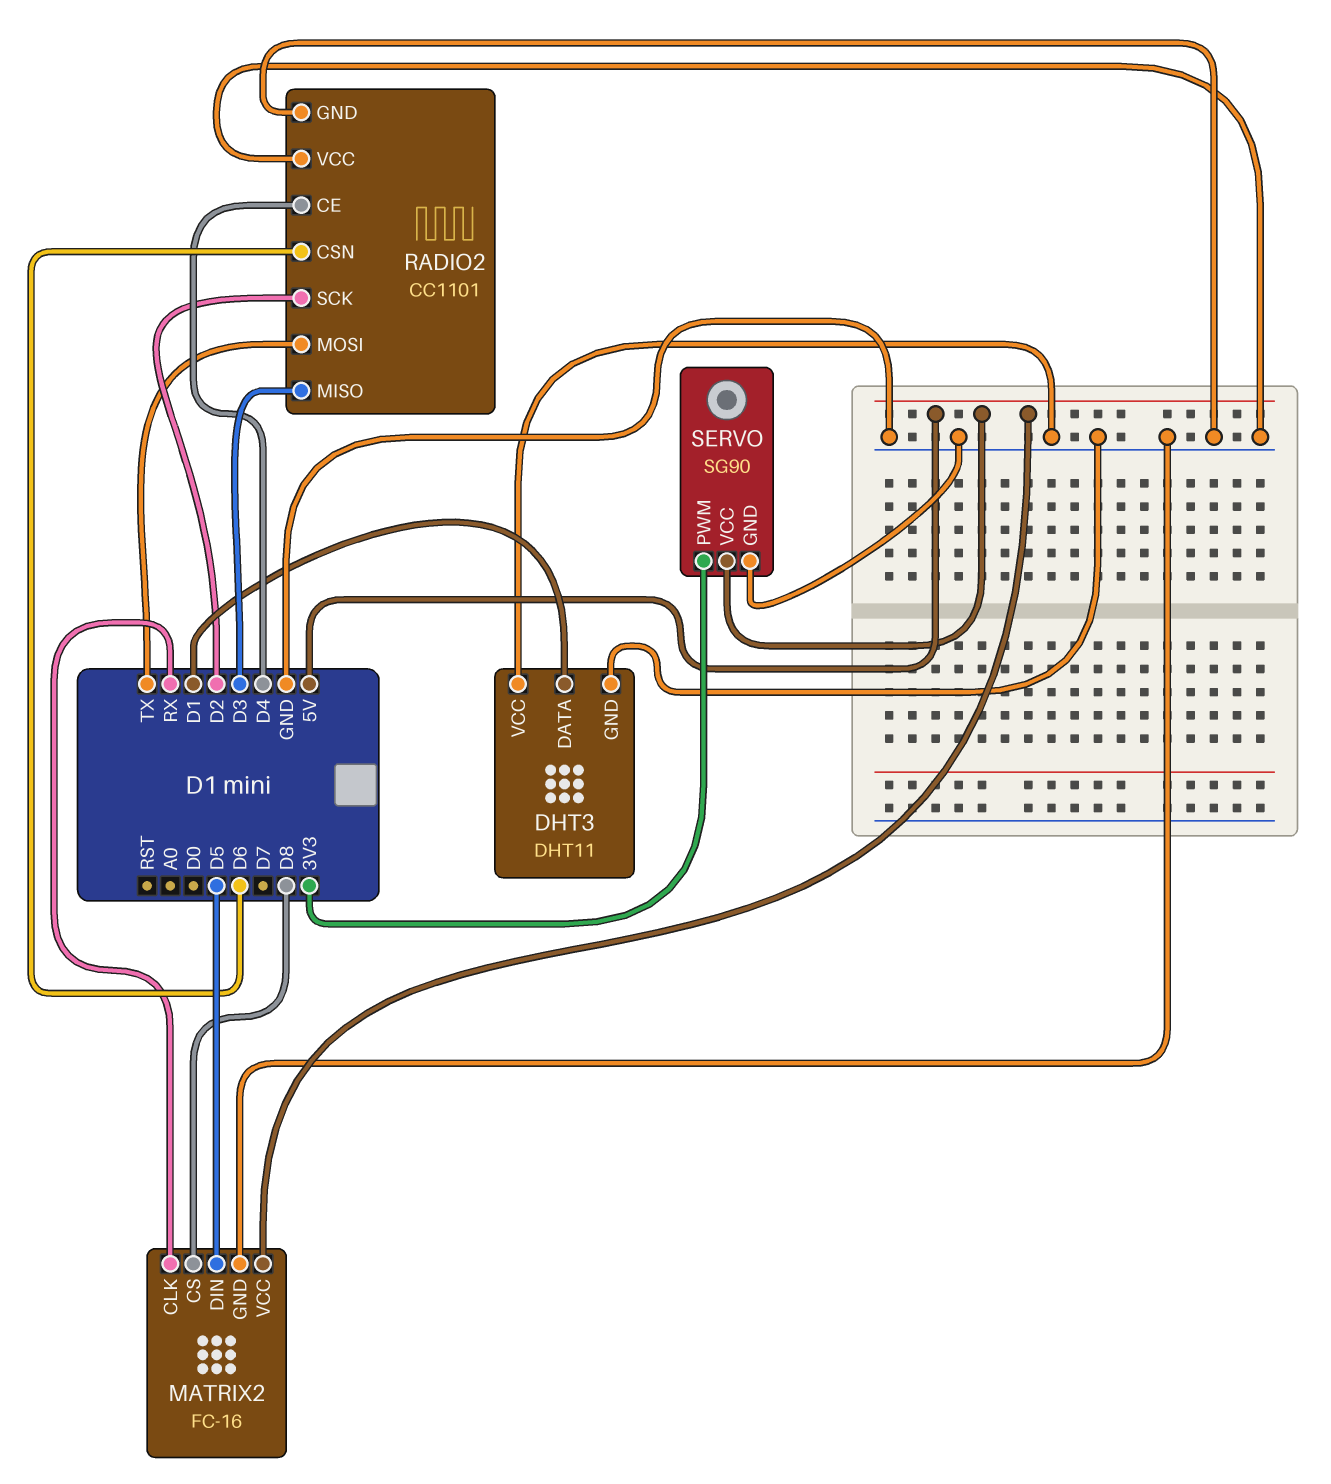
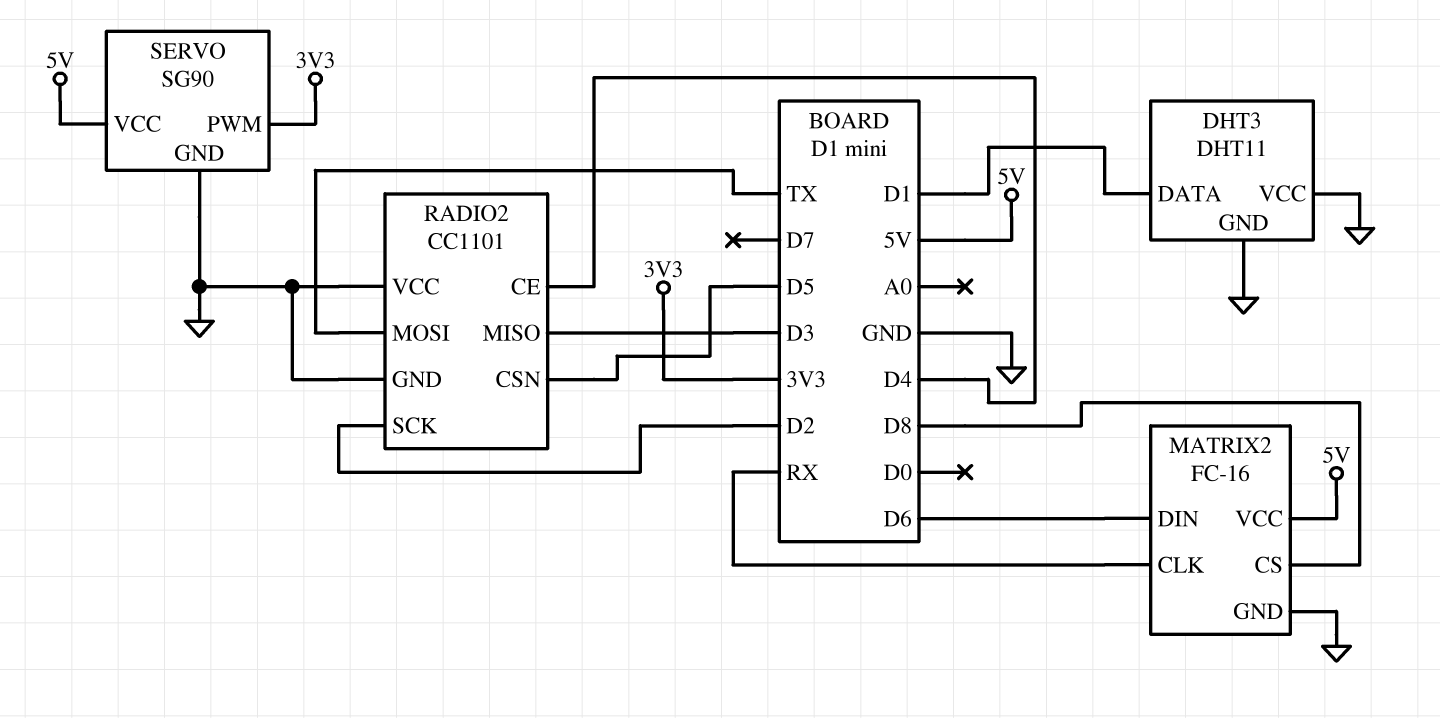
MATRIX2 pin DIN: D5 -> D6
RADIO2 pin CSN: D6 -> D5

